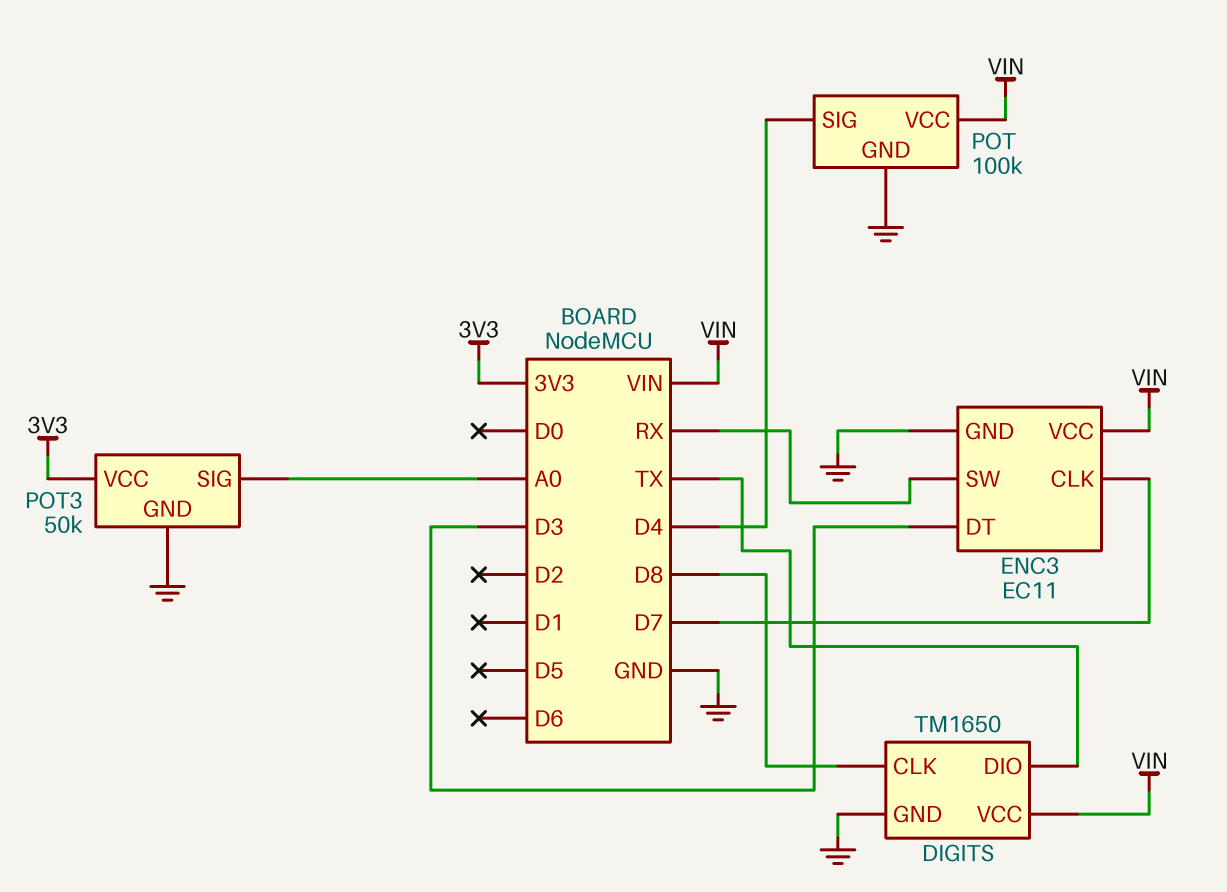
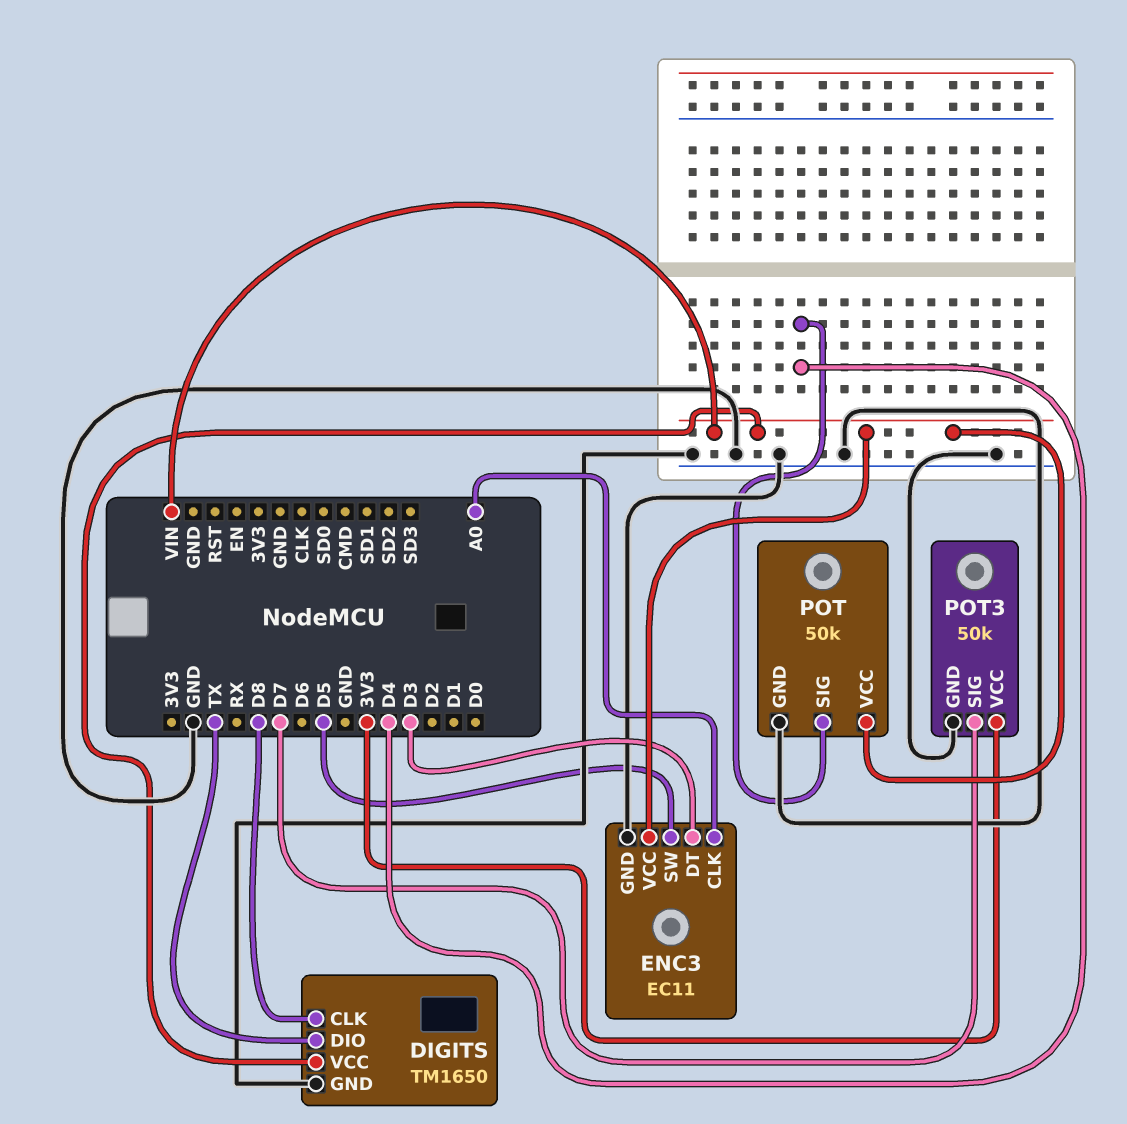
ENC3 pin CLK: D7 -> A0
ENC3 pin SW: RX -> D5
POT: 100k -> 50k
POT3 pin SIG: A0 -> D7

